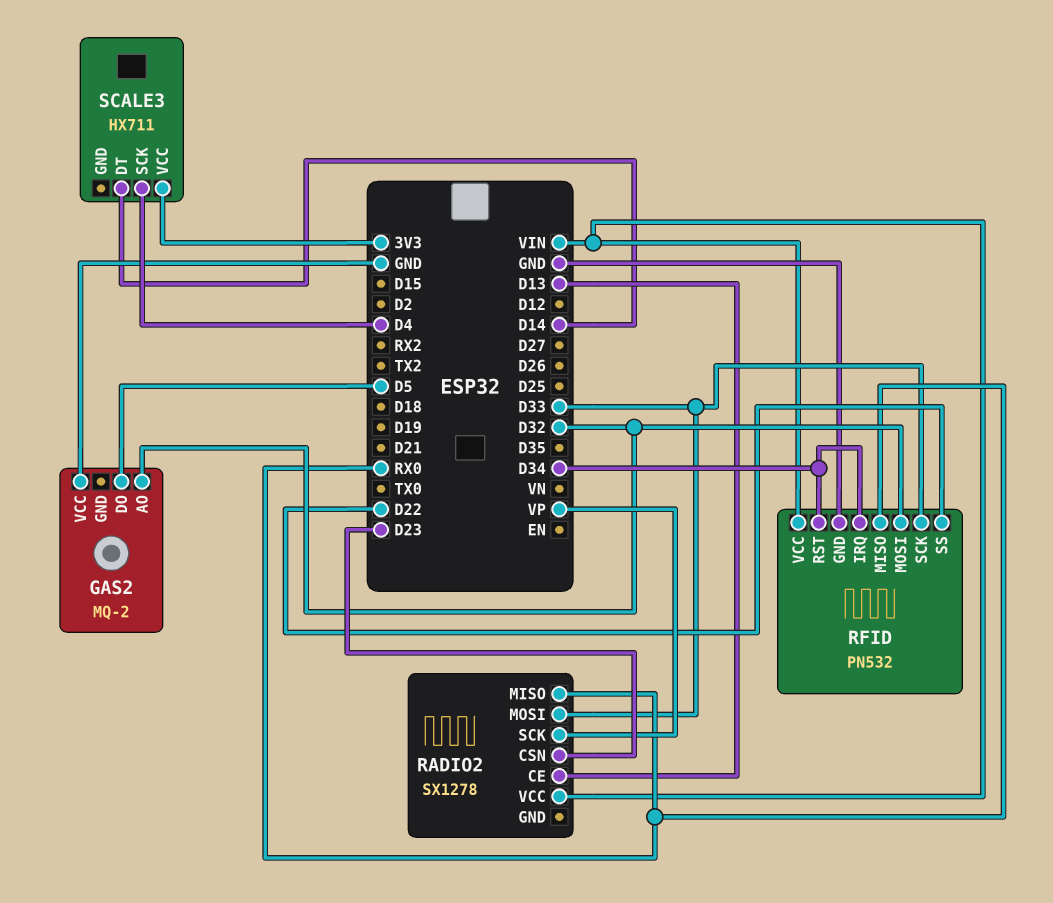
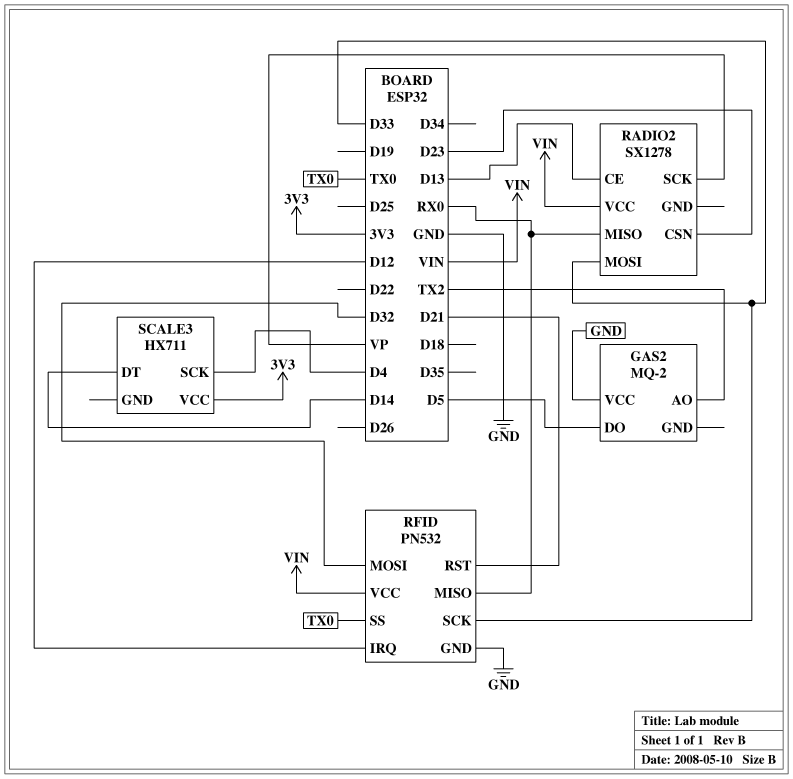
GAS2 pin AO: D32 -> TX2
RFID pin IRQ: D34 -> D12
RFID pin RST: D34 -> D21
RFID pin SS: D22 -> TX0

